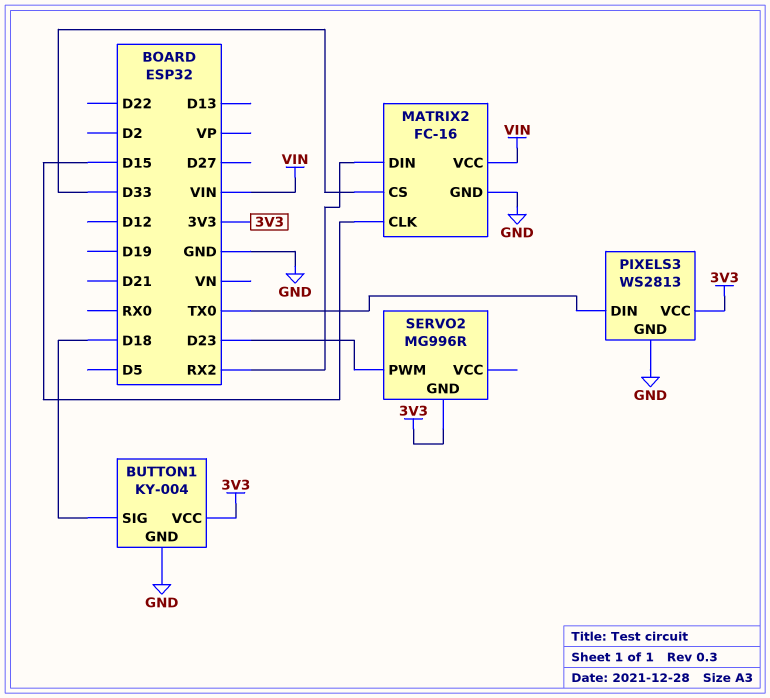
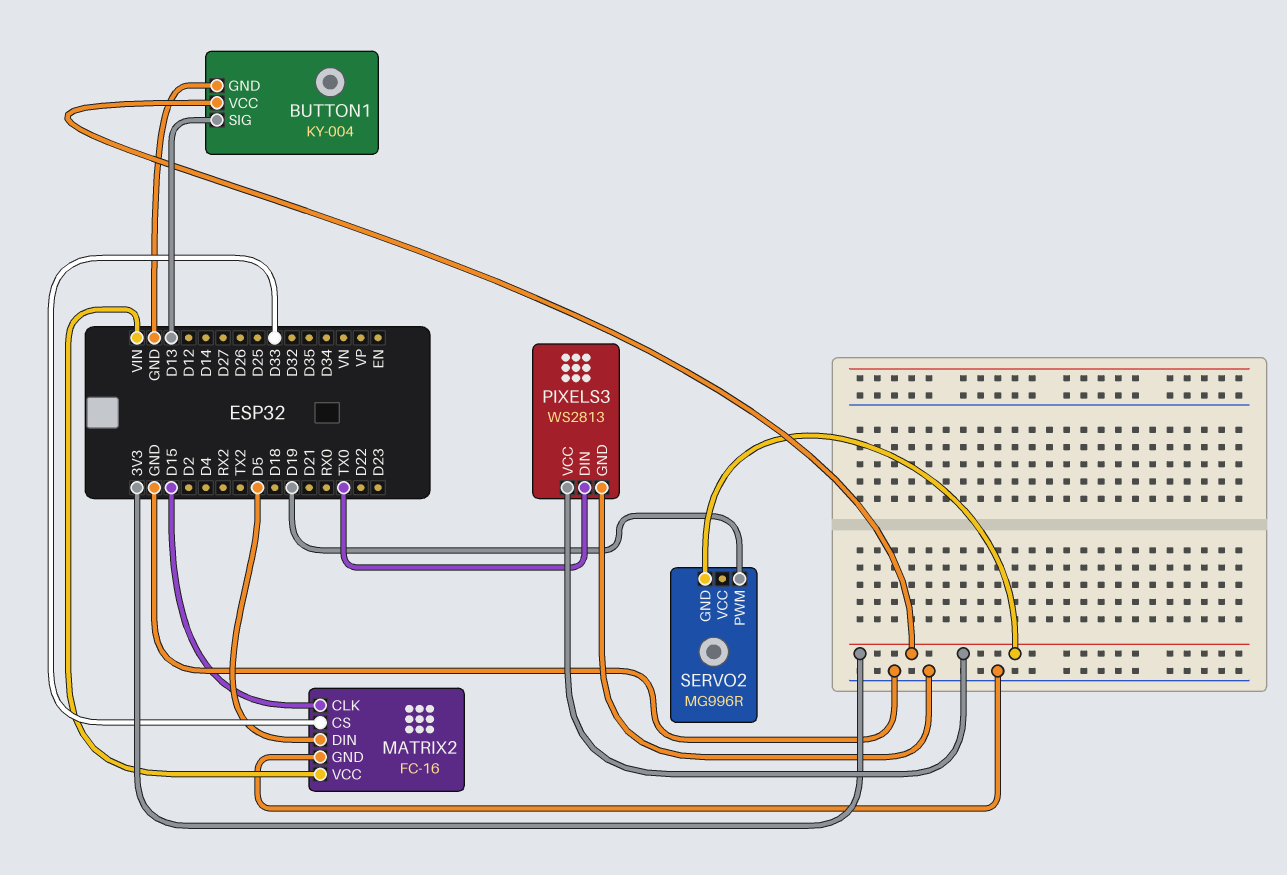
BUTTON1 pin SIG: D18 -> D13
MATRIX2 pin DIN: RX2 -> D5
SERVO2 pin PWM: D23 -> D19

